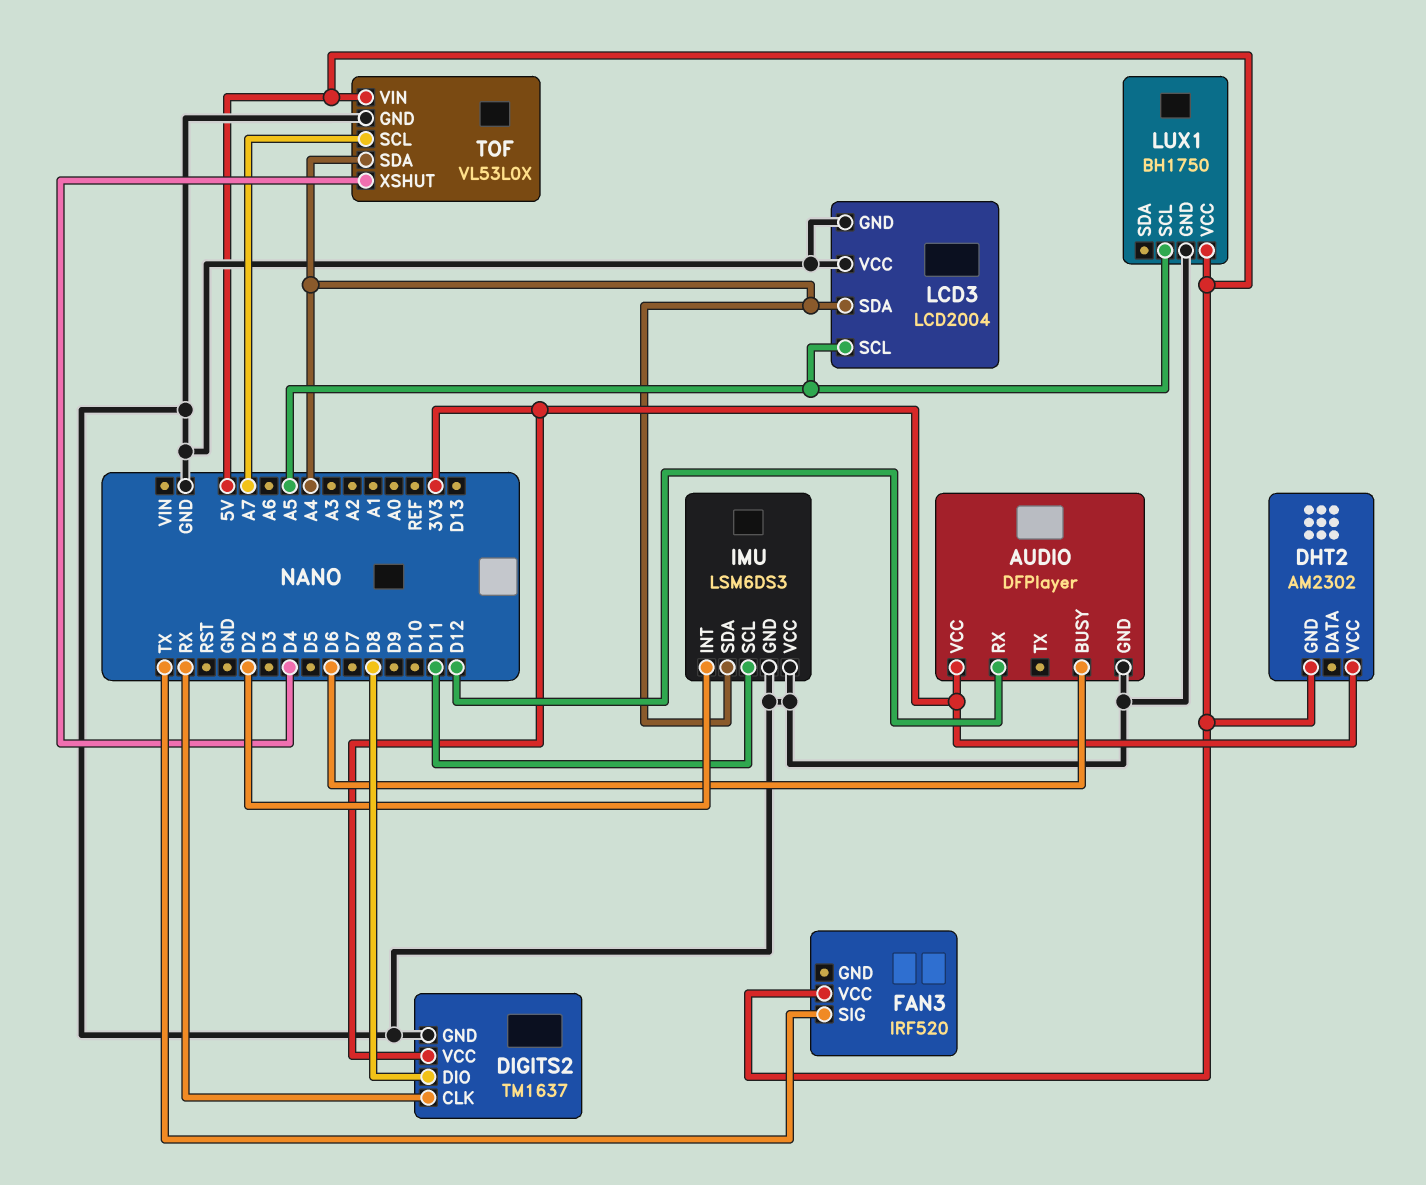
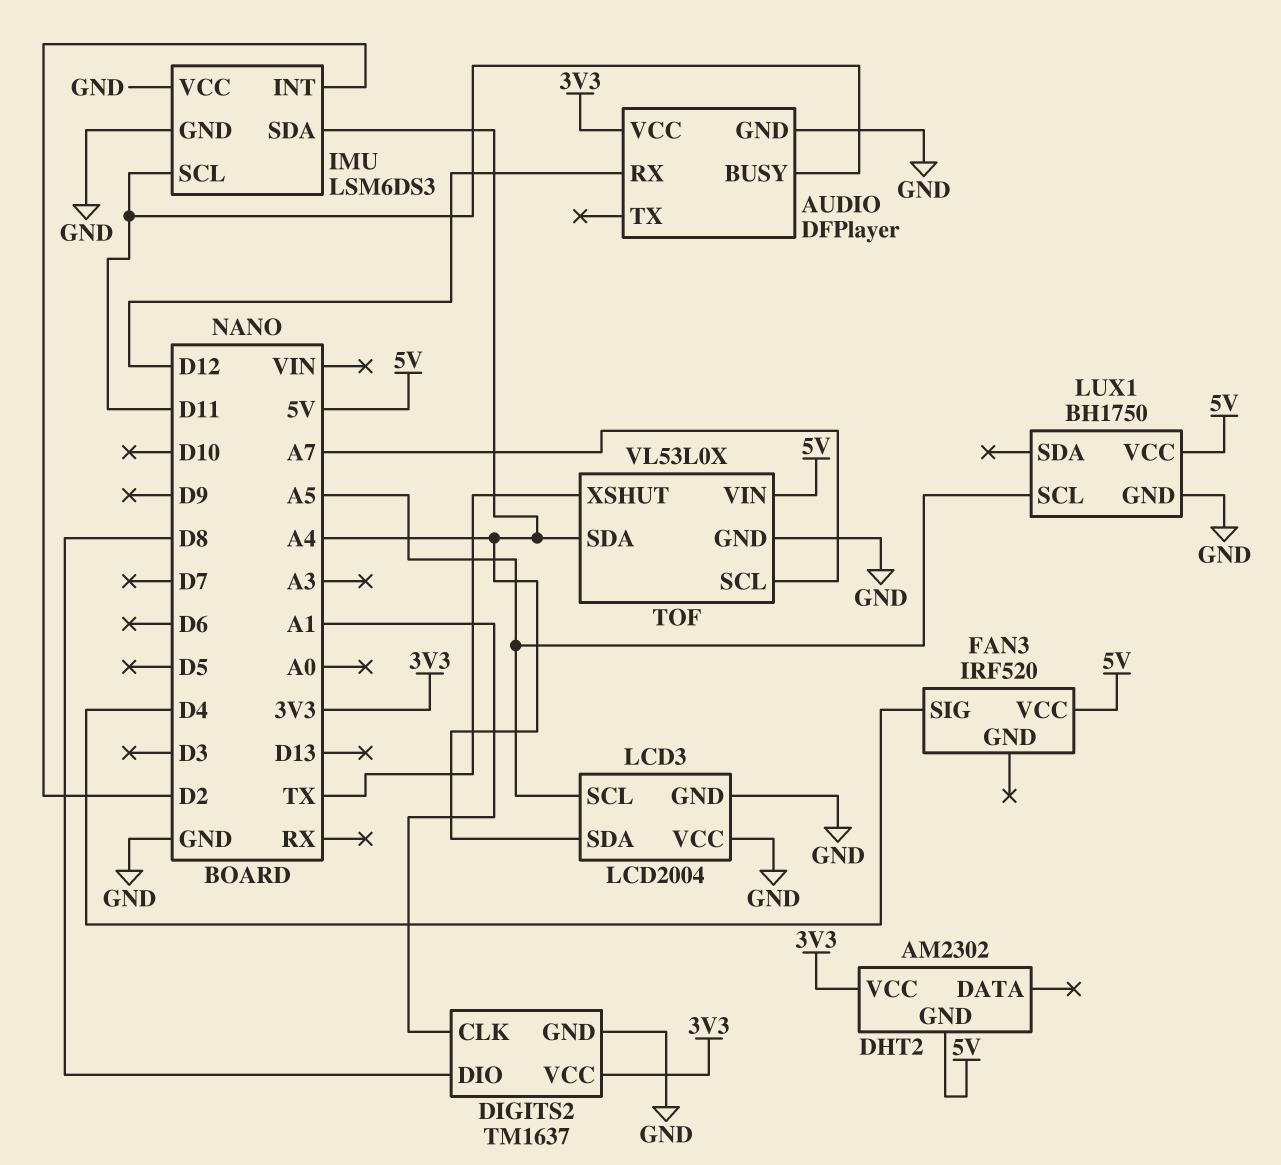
AUDIO pin BUSY: D6 -> D11
DIGITS2 pin CLK: RX -> A1
FAN3 pin SIG: TX -> D4
TOF pin XSHUT: D4 -> TX

